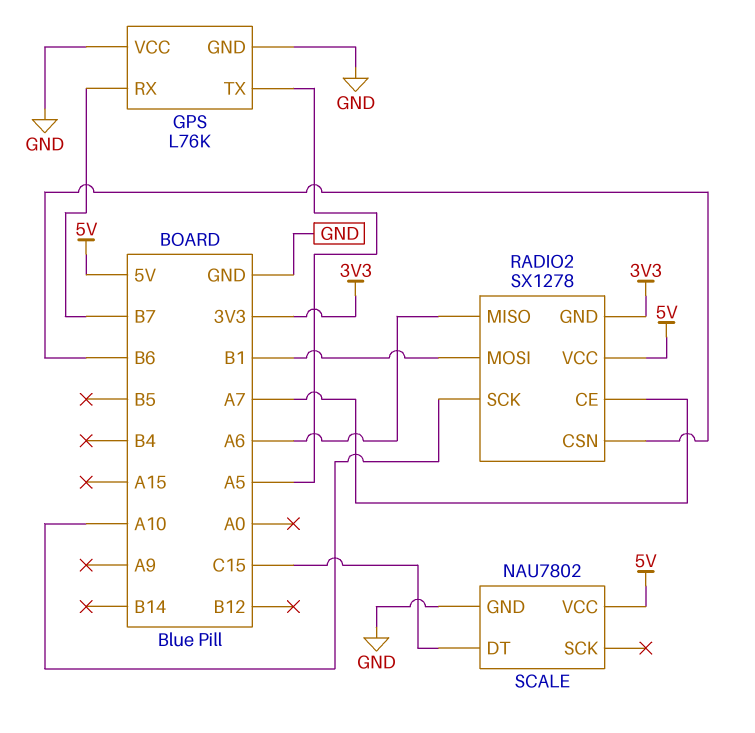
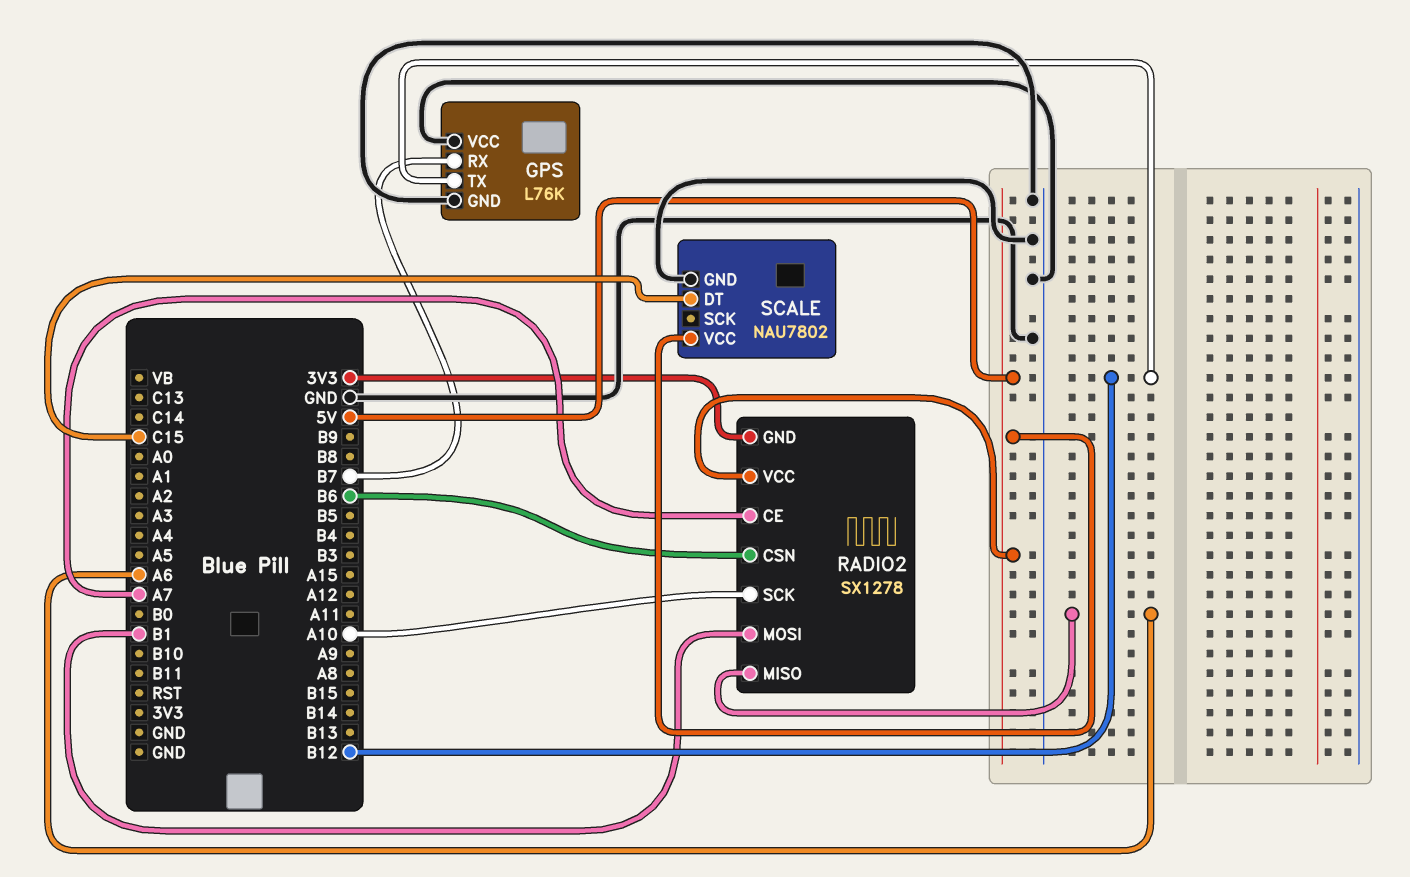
GPS pin TX: A5 -> B12

